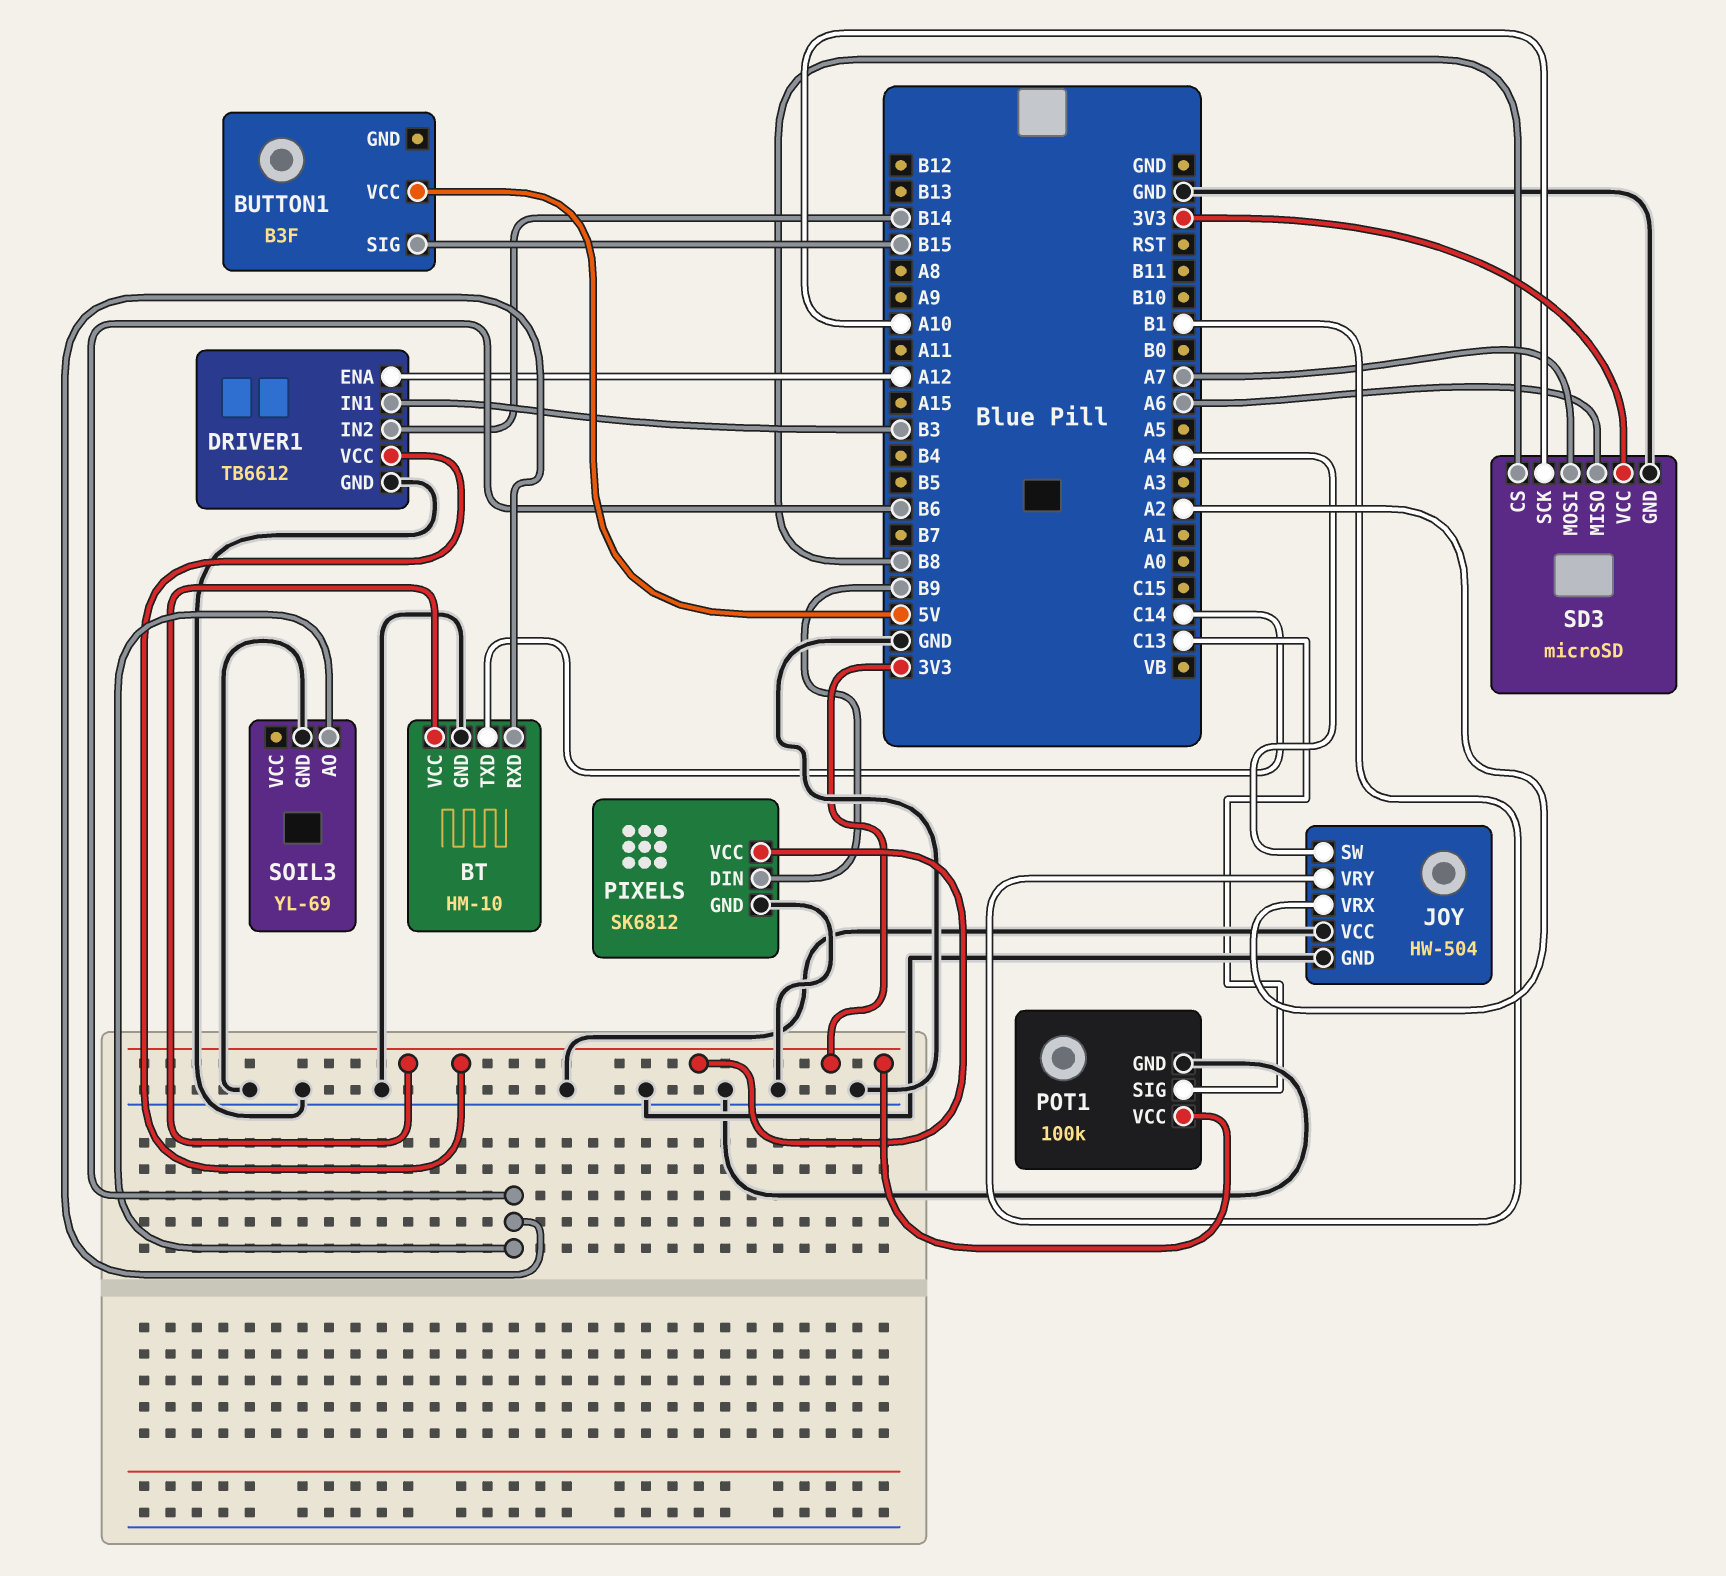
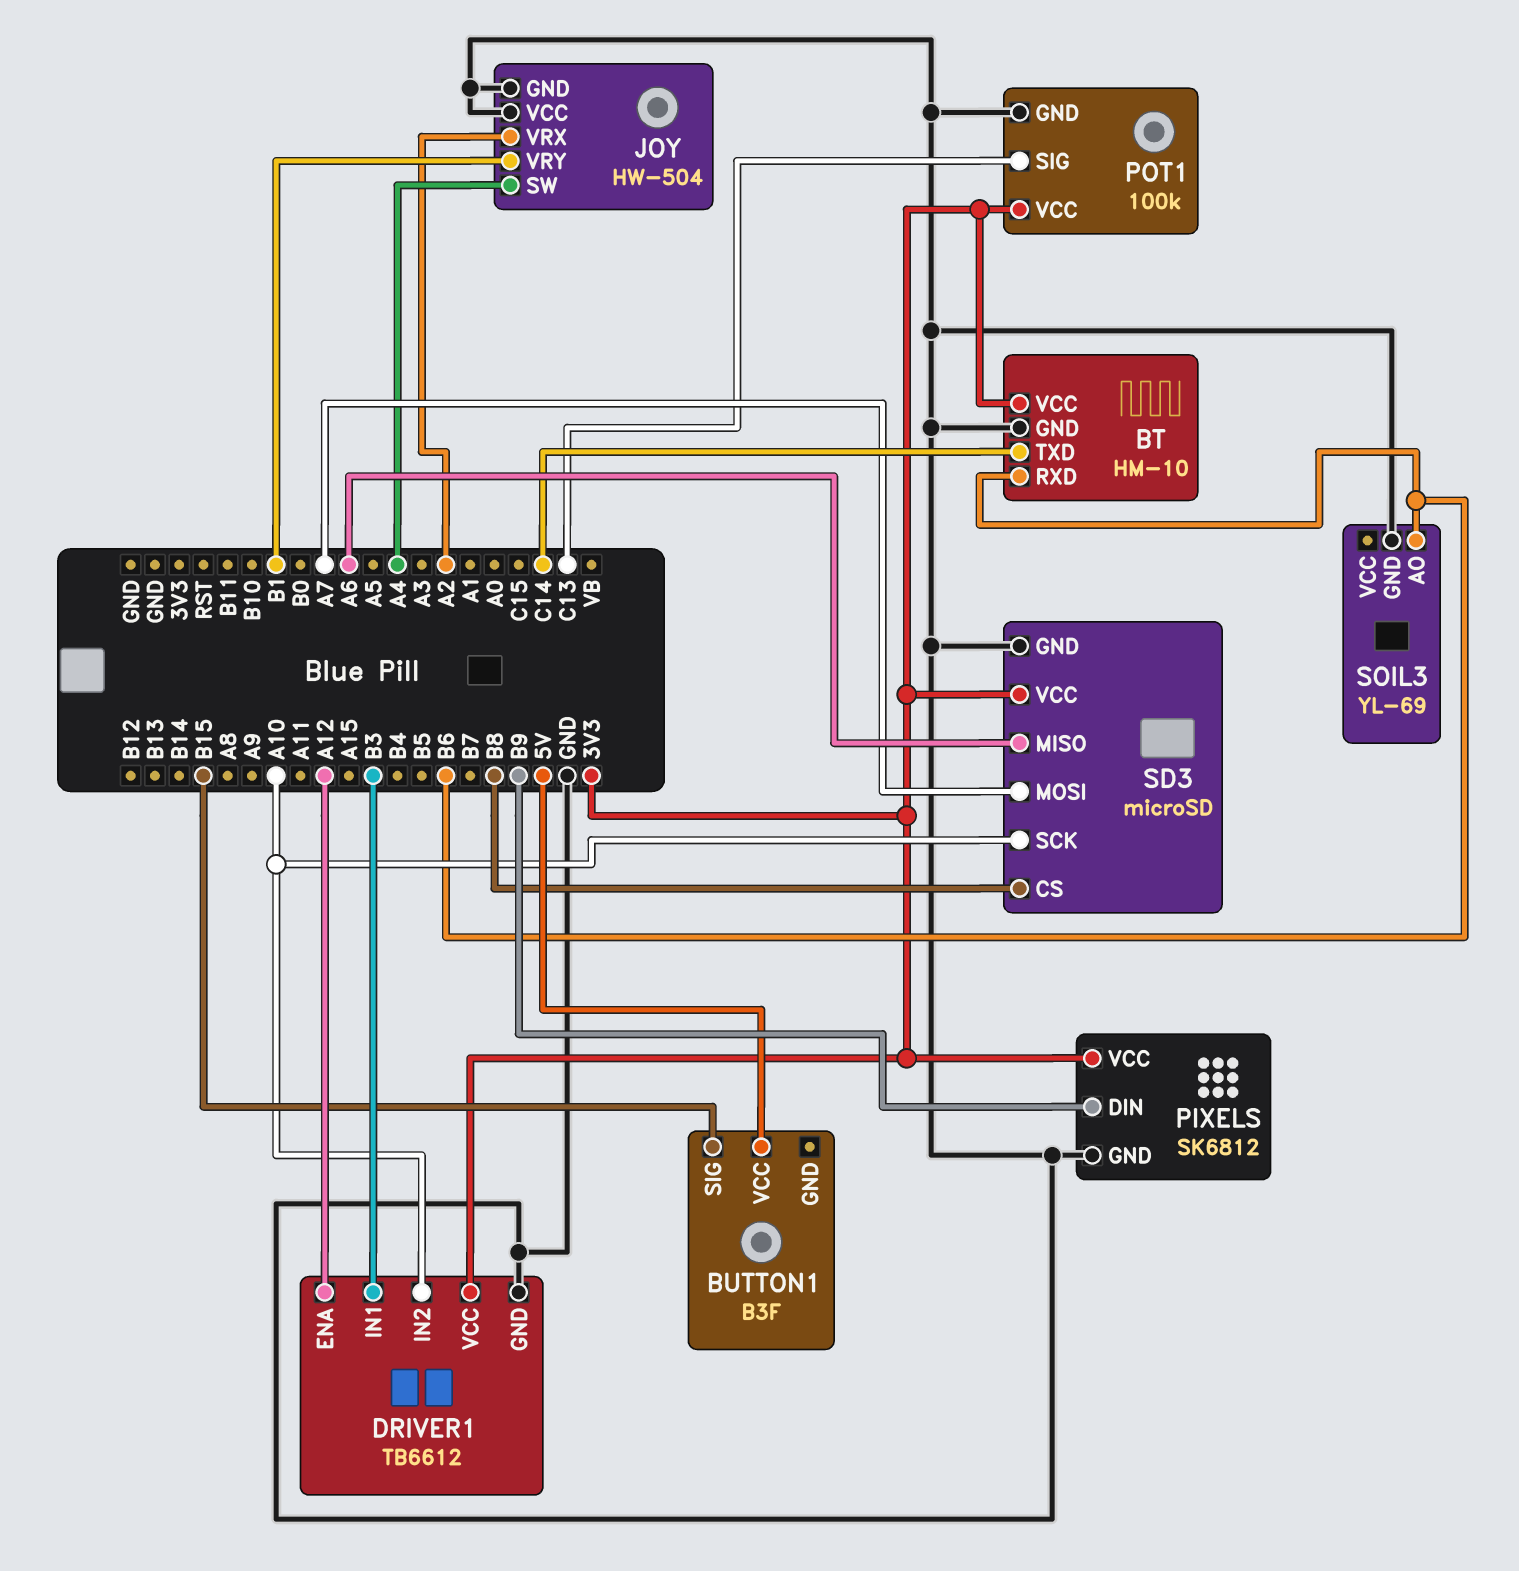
DRIVER1 pin IN2: B14 -> A10

